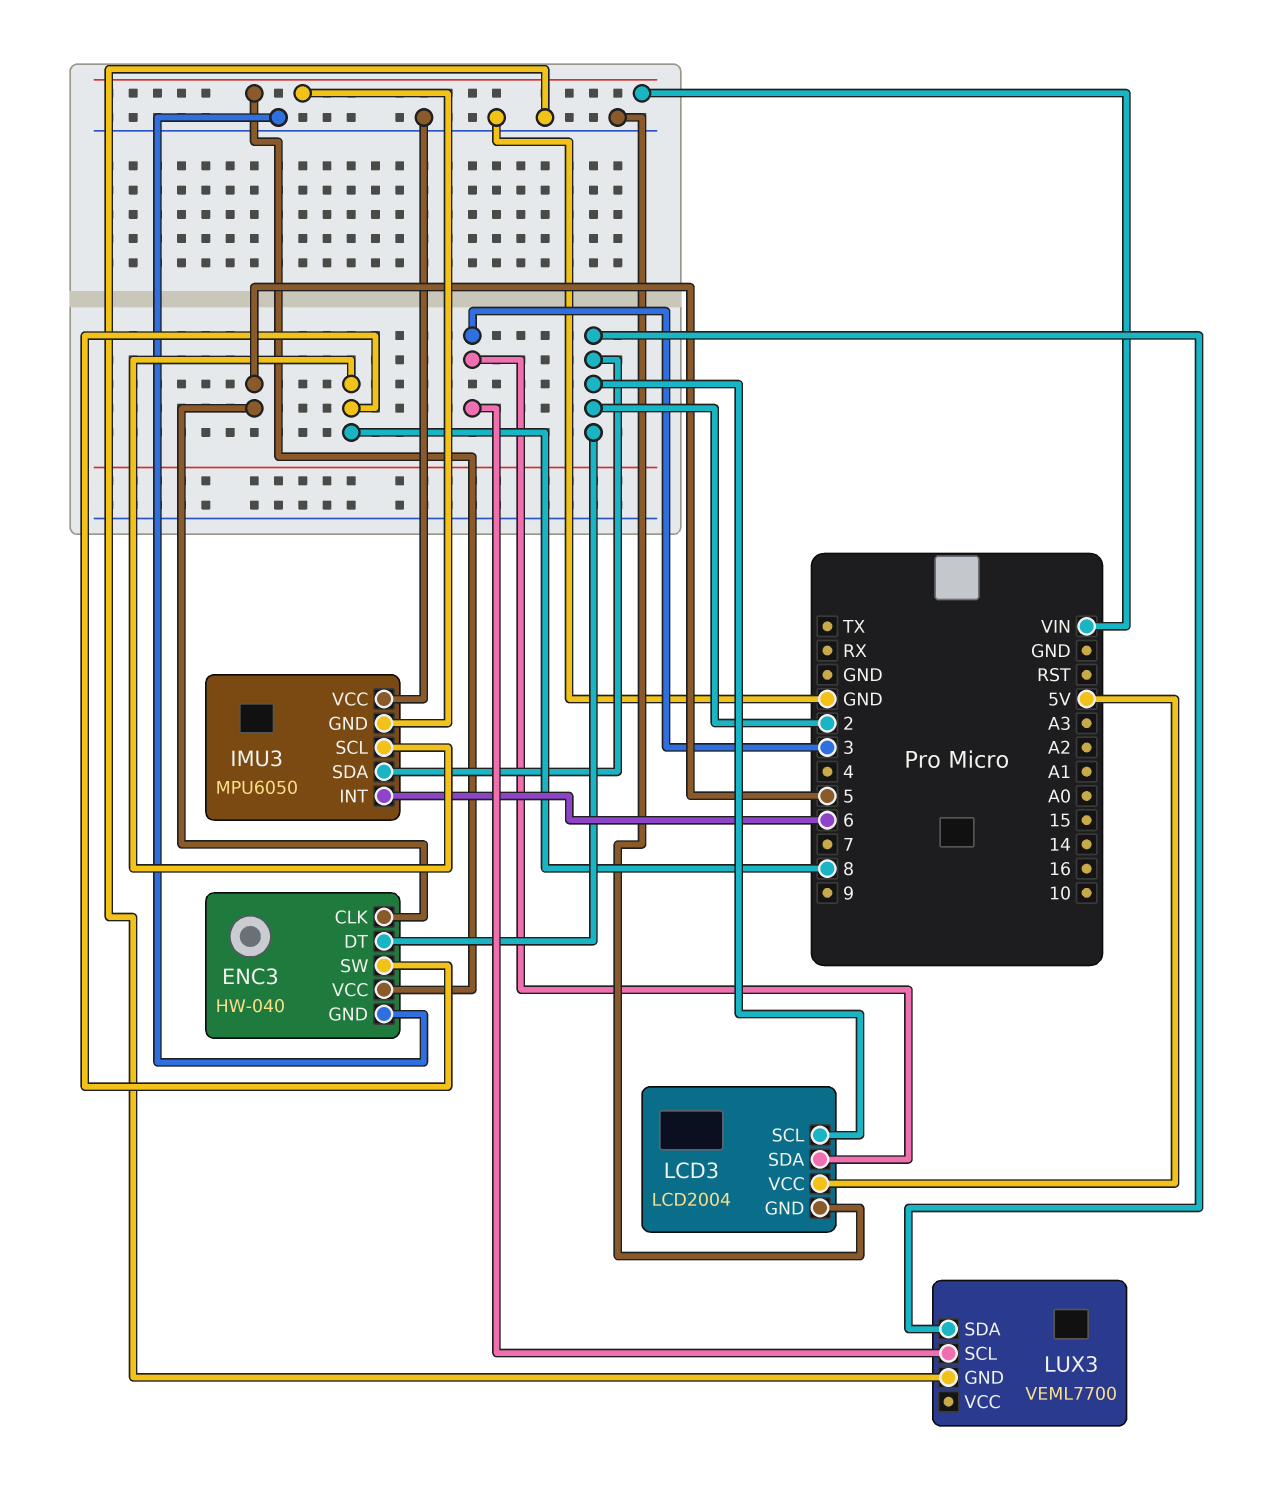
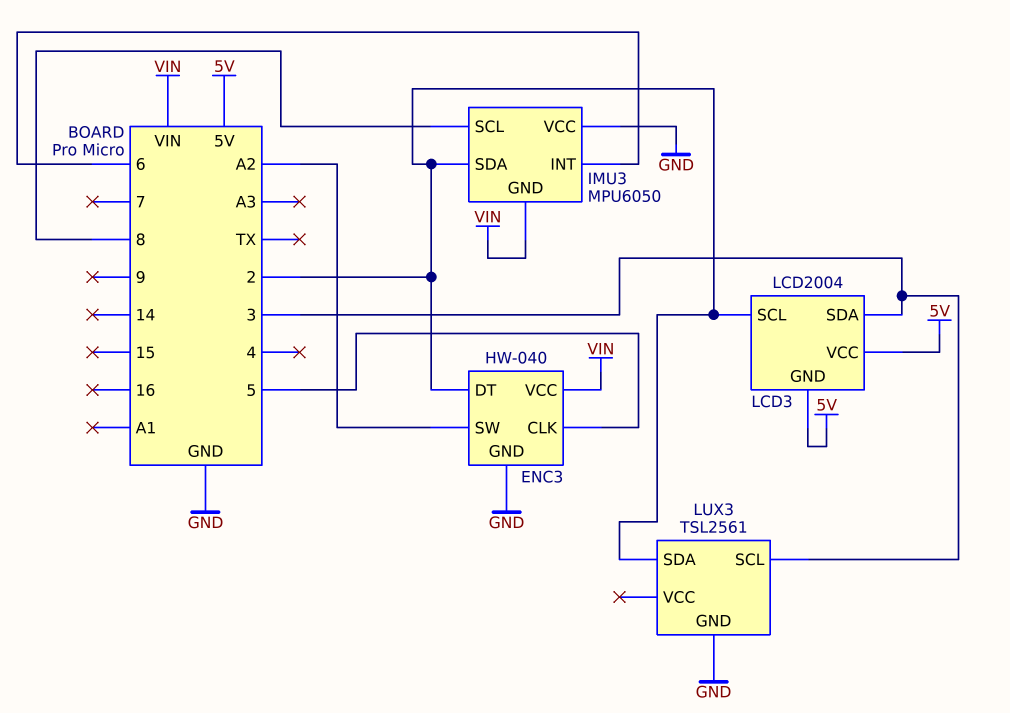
ENC3 pin SW: 8 -> A2
LCD3 pin GND: GND -> 5V
LUX3: VEML7700 -> TSL2561

